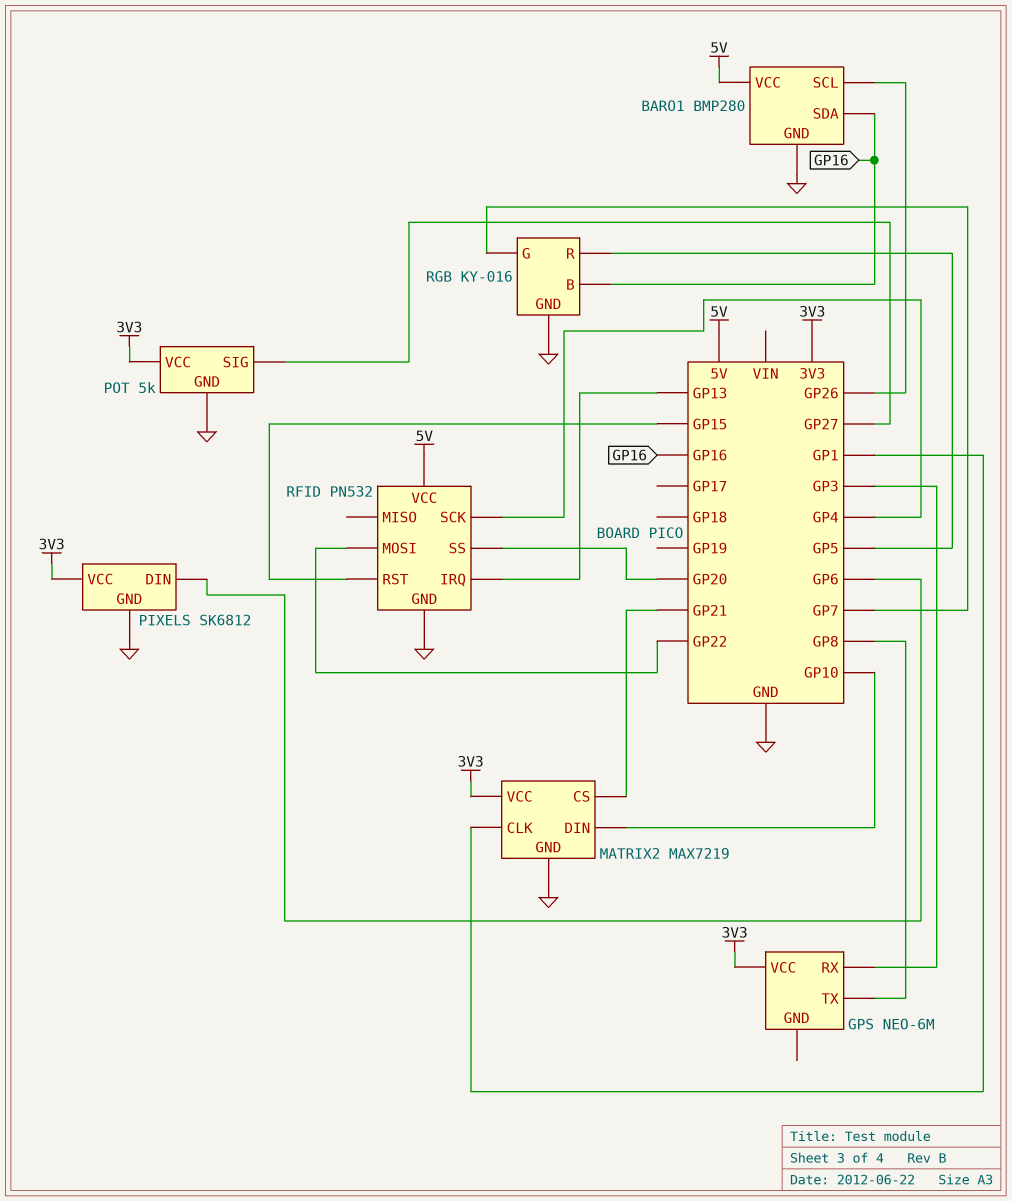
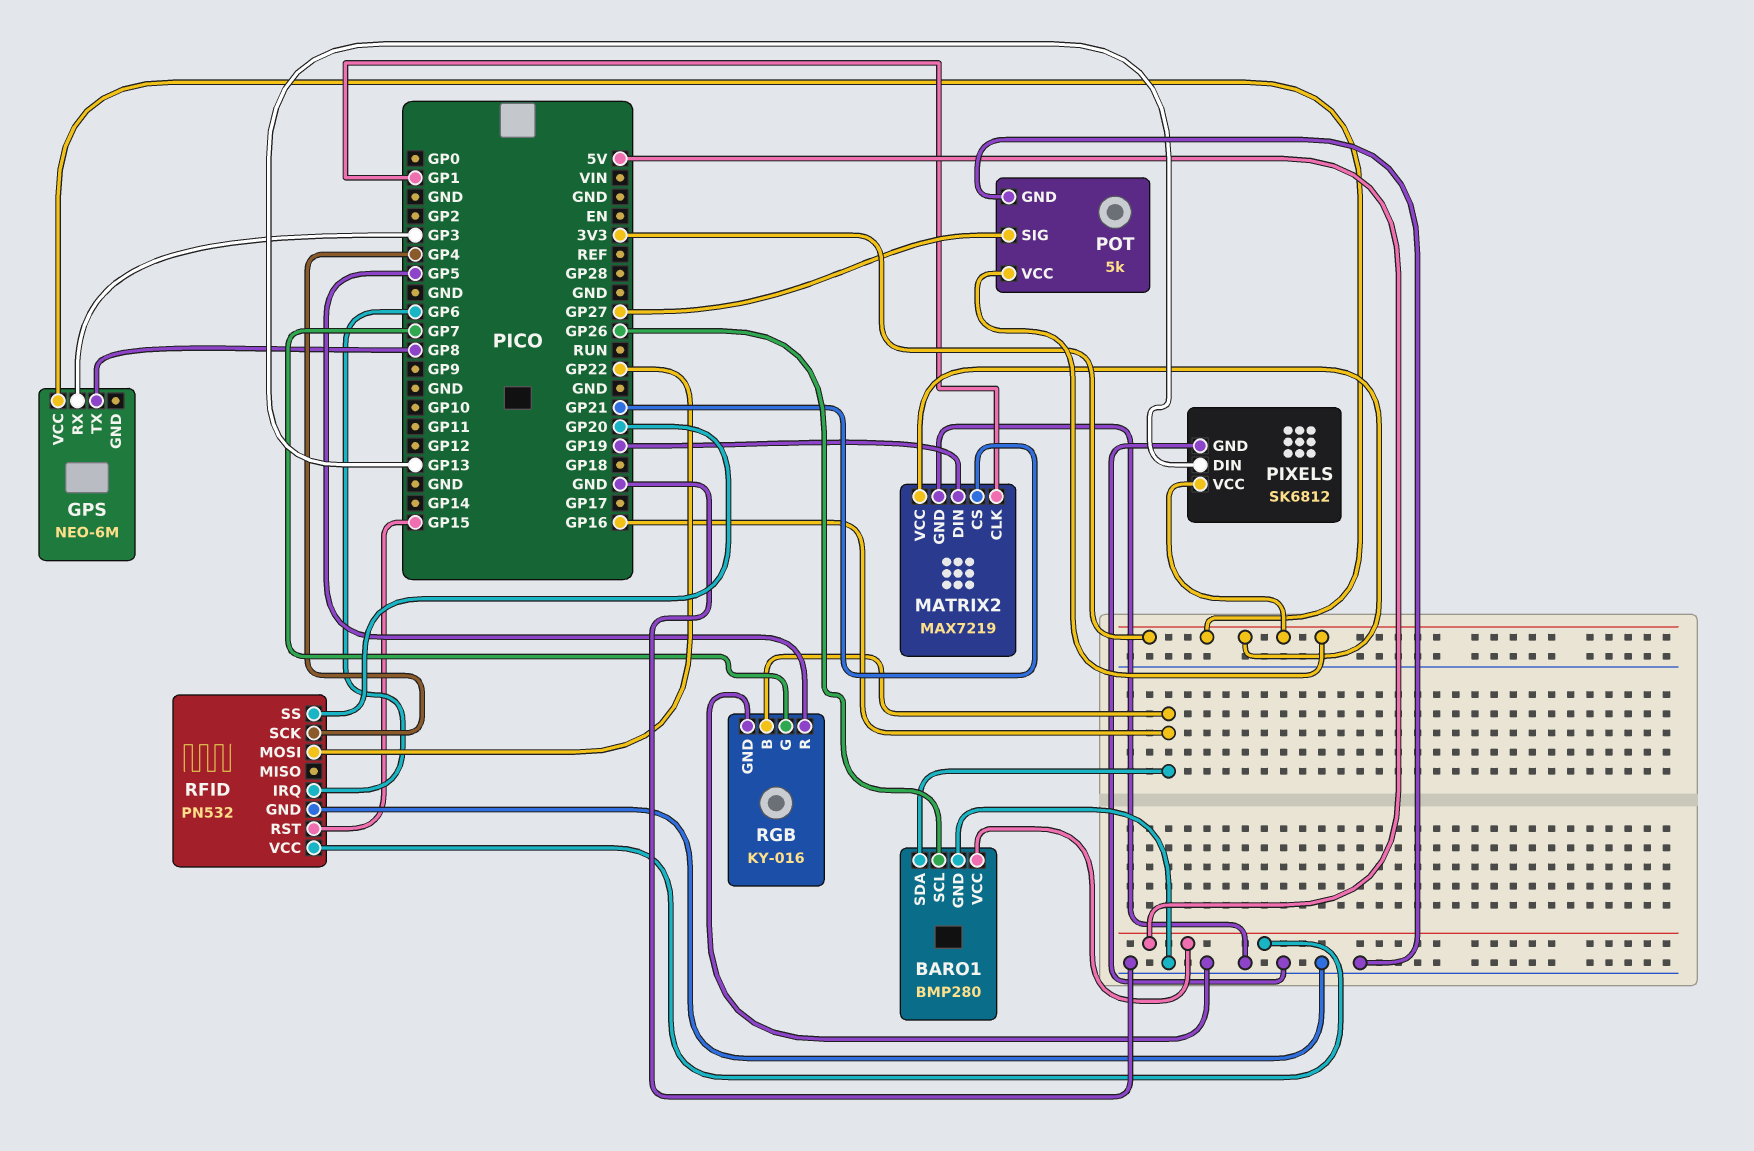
MATRIX2 pin DIN: GP10 -> GP19
PIXELS pin DIN: GP6 -> GP13
RFID pin IRQ: GP13 -> GP6

